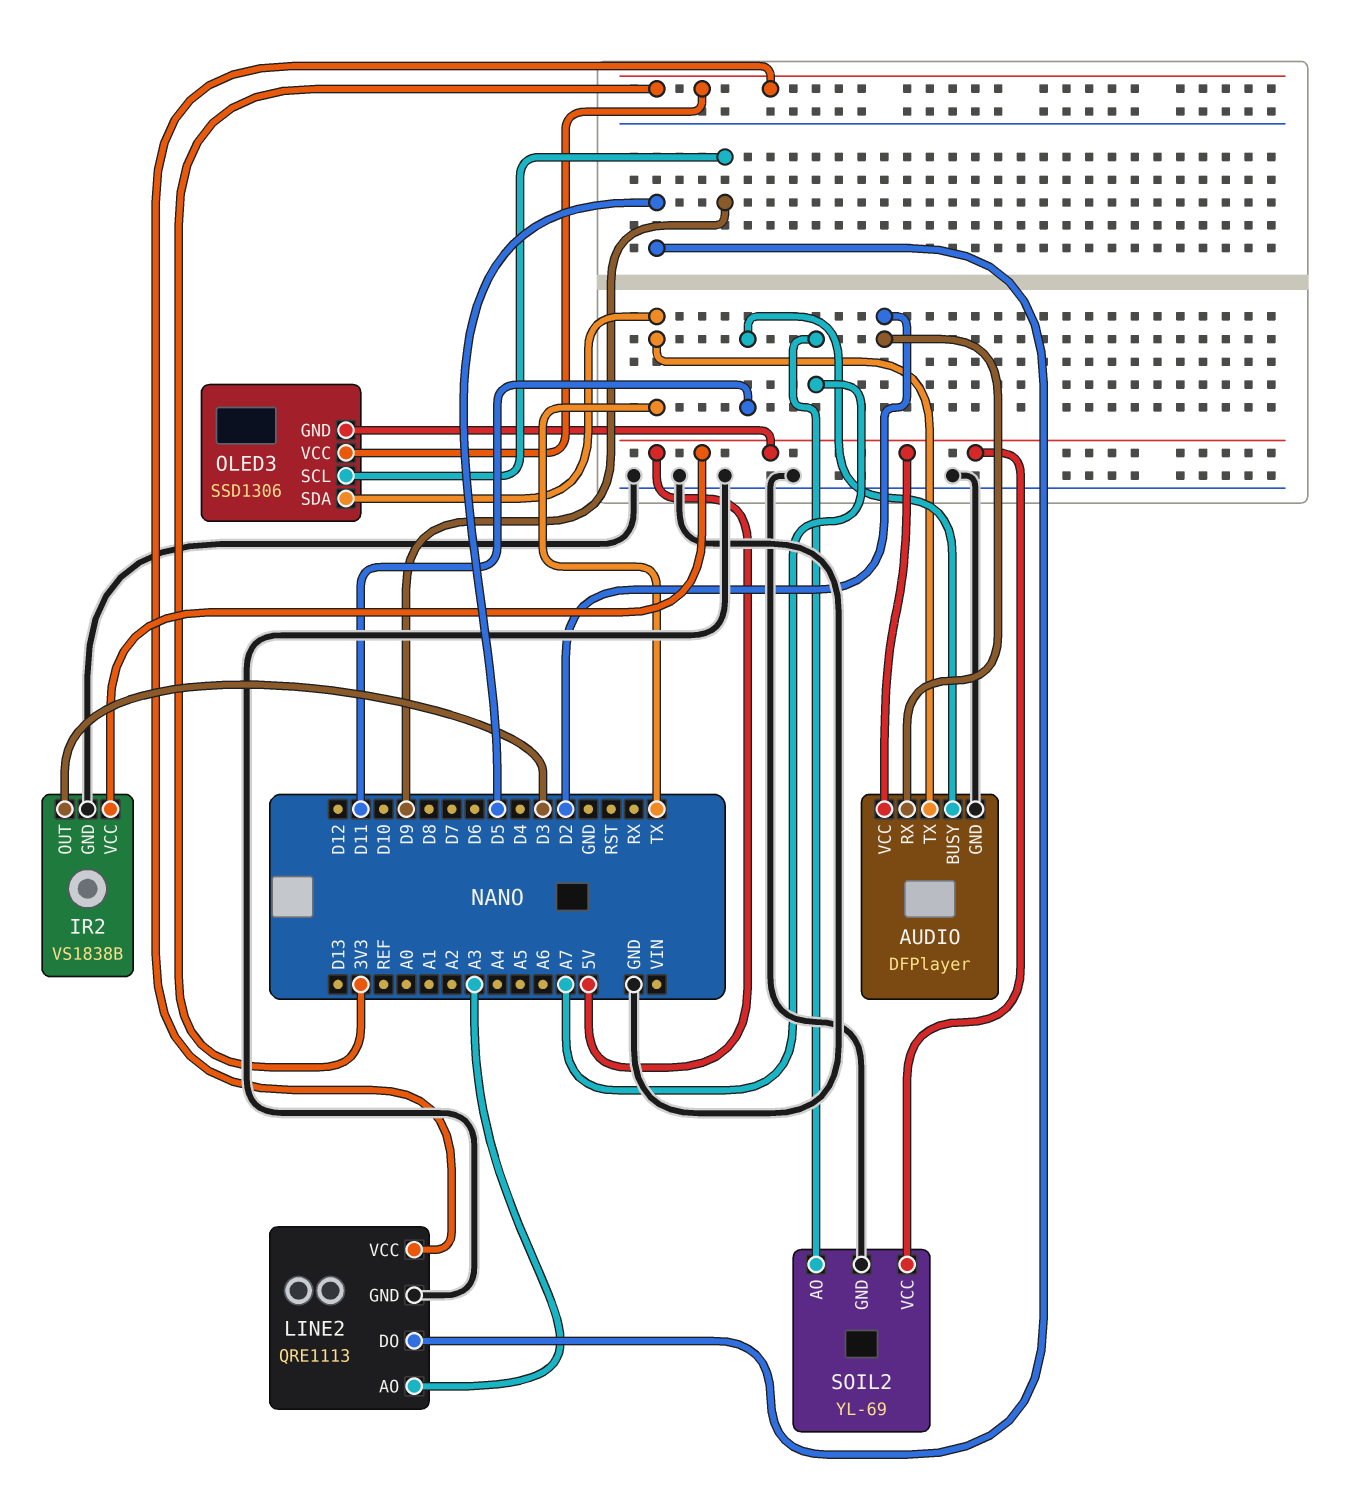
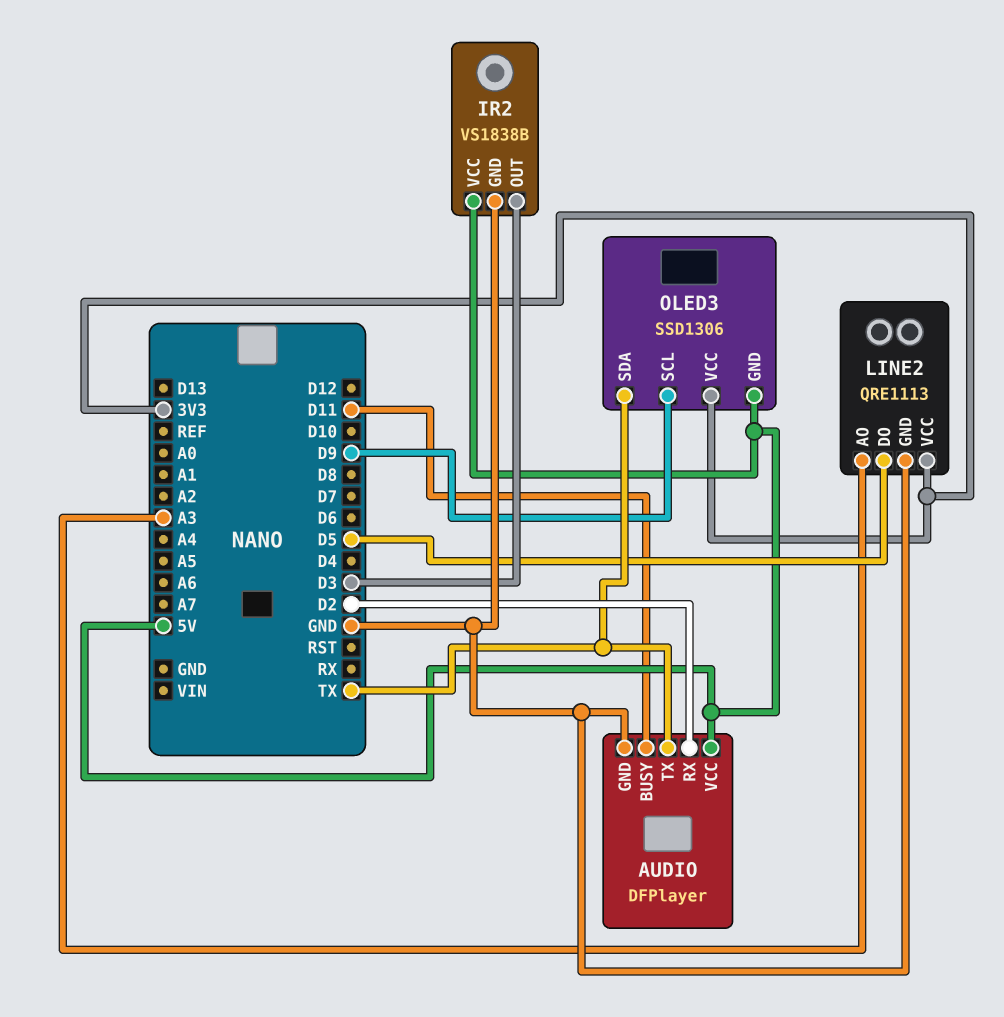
SOIL2: YL-69 -> none
SOIL2 pin AO: A7 -> none
SOIL2 pin GND: GND -> none
SOIL2 pin VCC: 5V -> none

